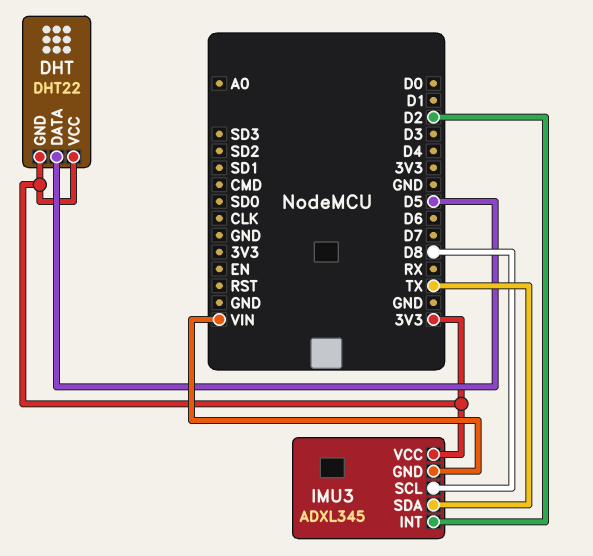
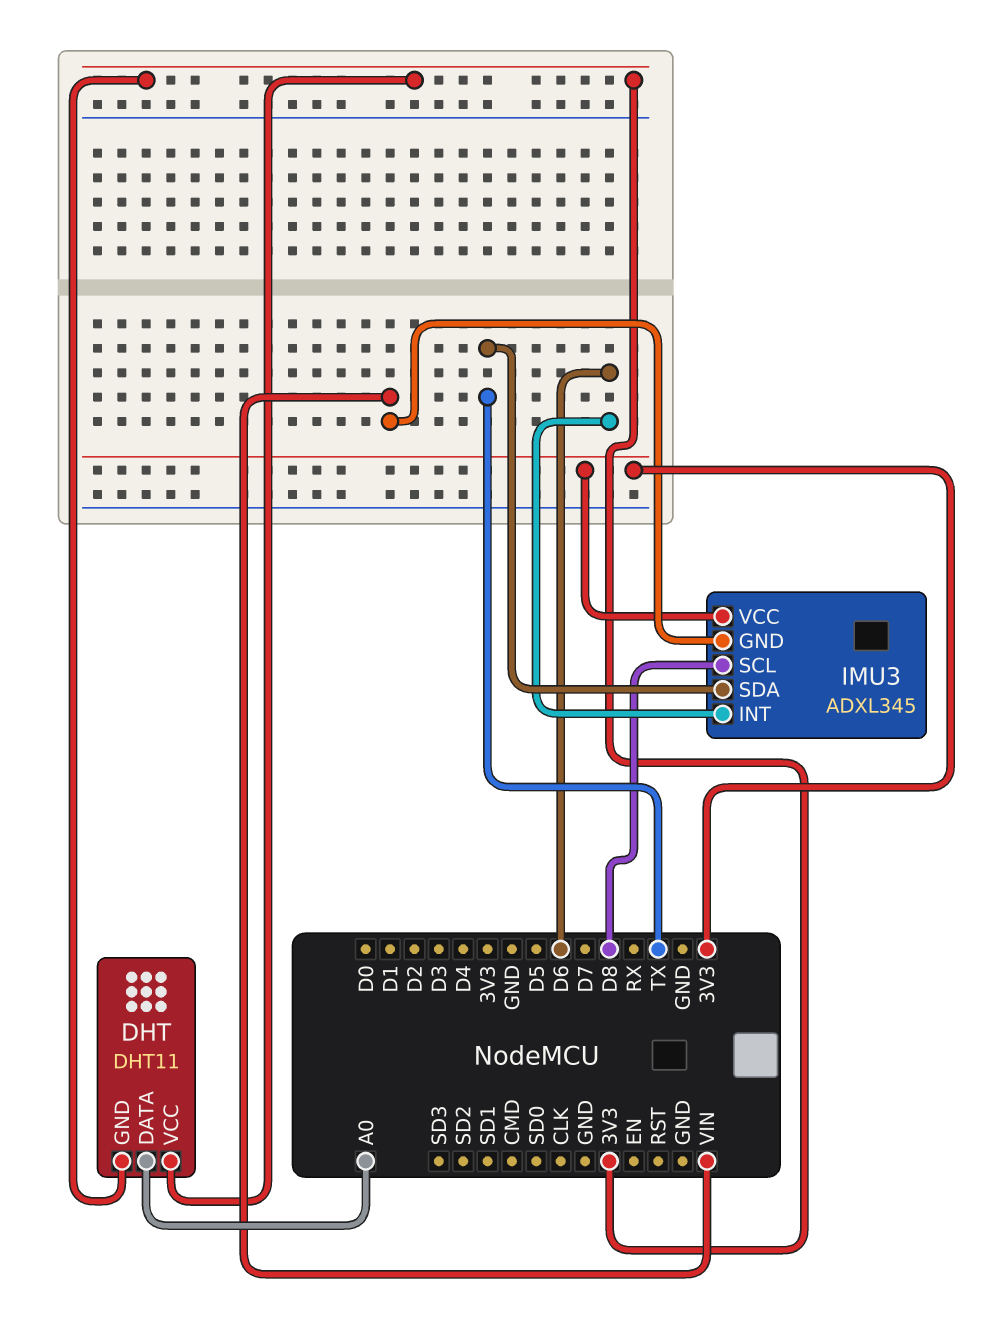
DHT: DHT22 -> DHT11
DHT pin DATA: D5 -> A0
IMU3 pin INT: D2 -> D6

